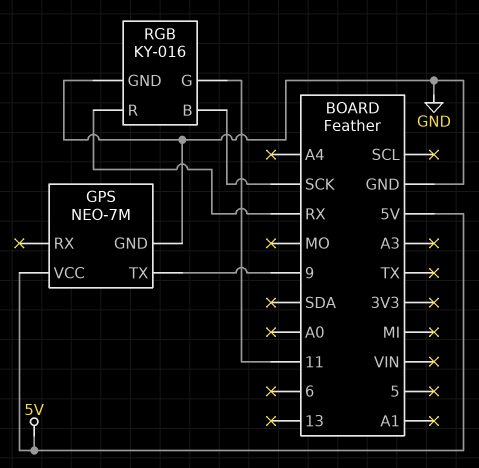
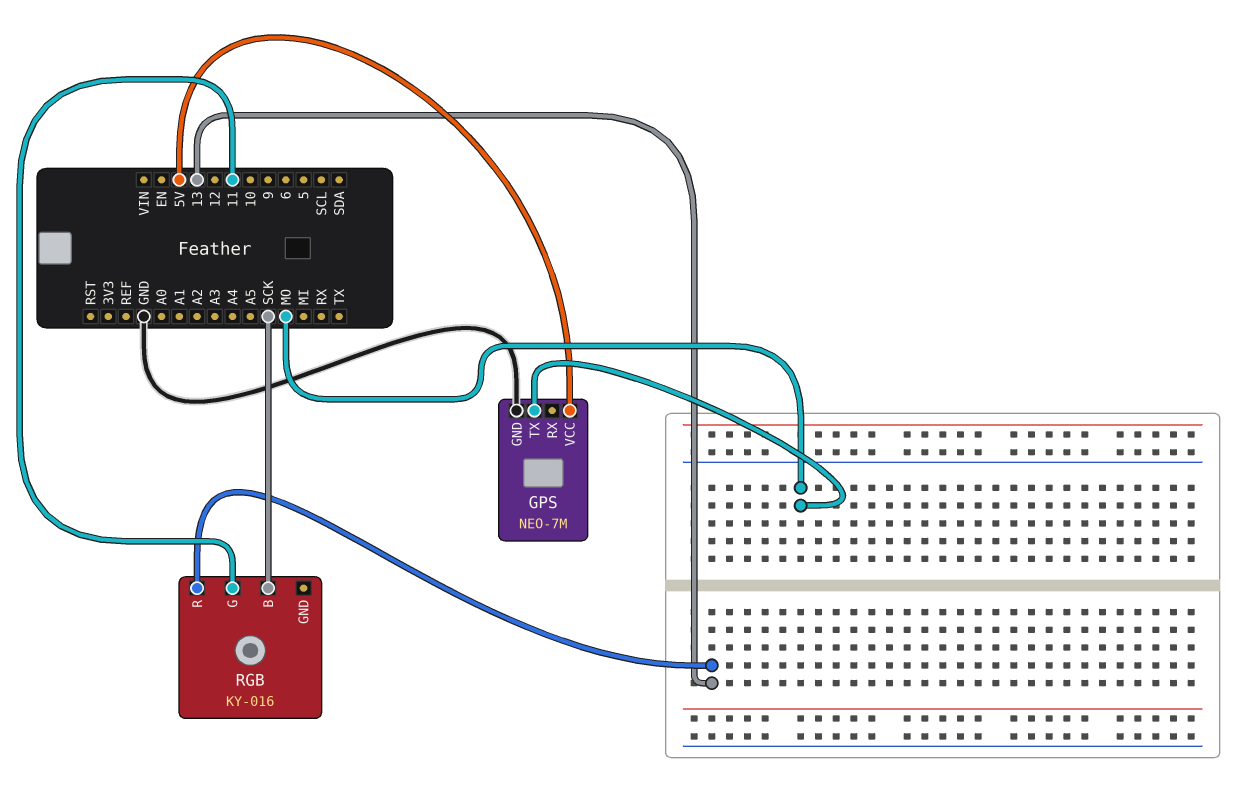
GPS pin TX: 9 -> MO
RGB pin GND: GND -> none
RGB pin R: RX -> 13

